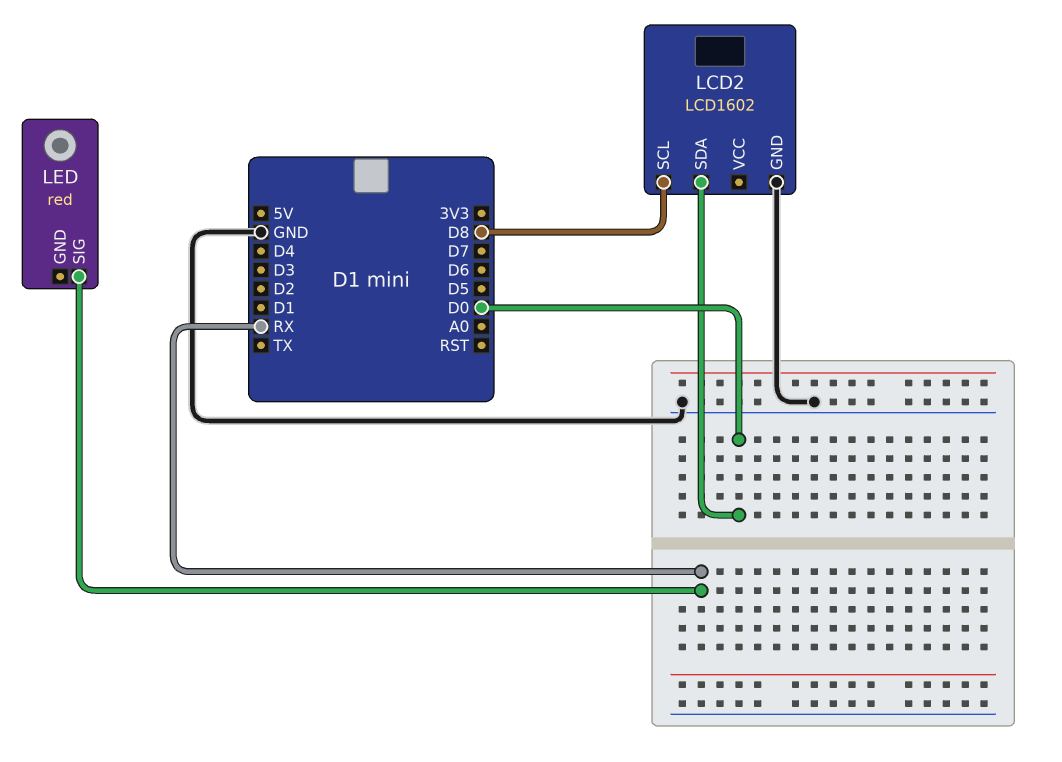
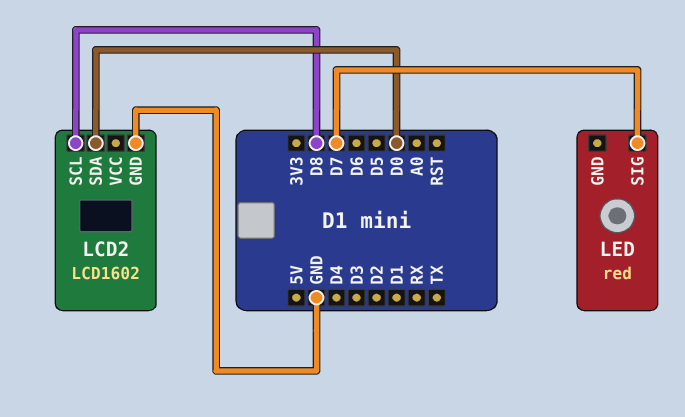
LED pin SIG: RX -> D7

